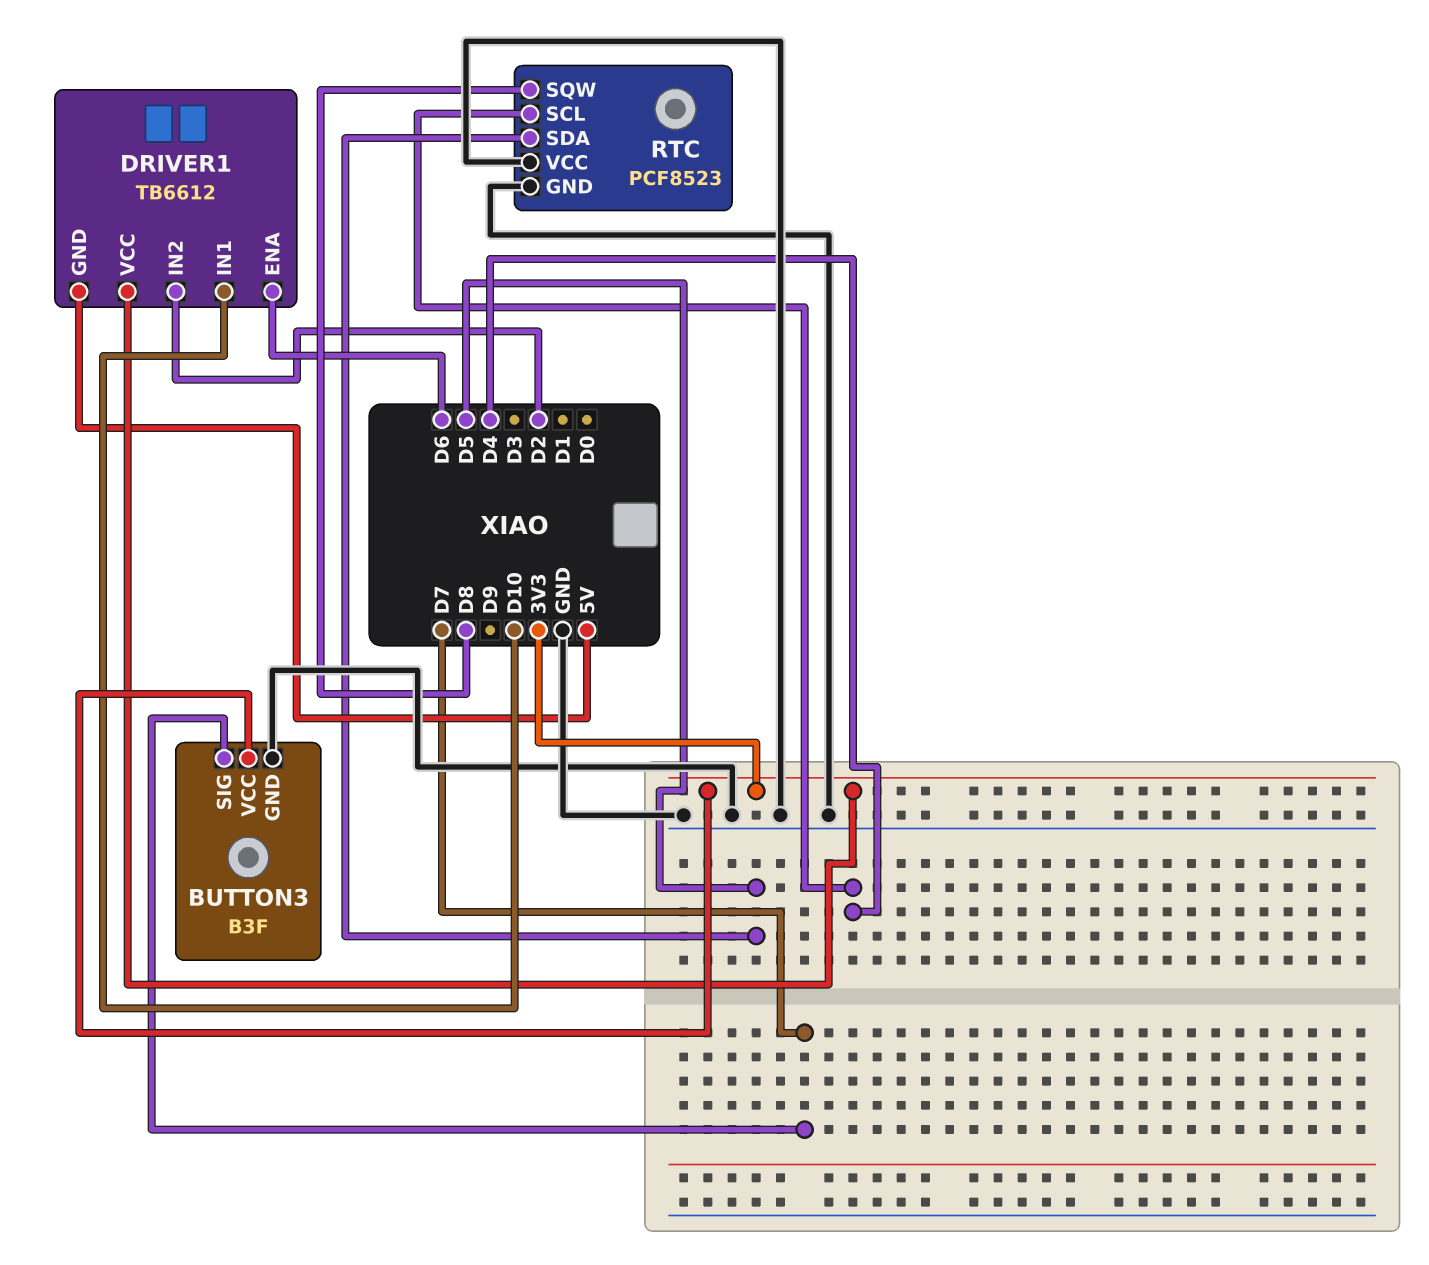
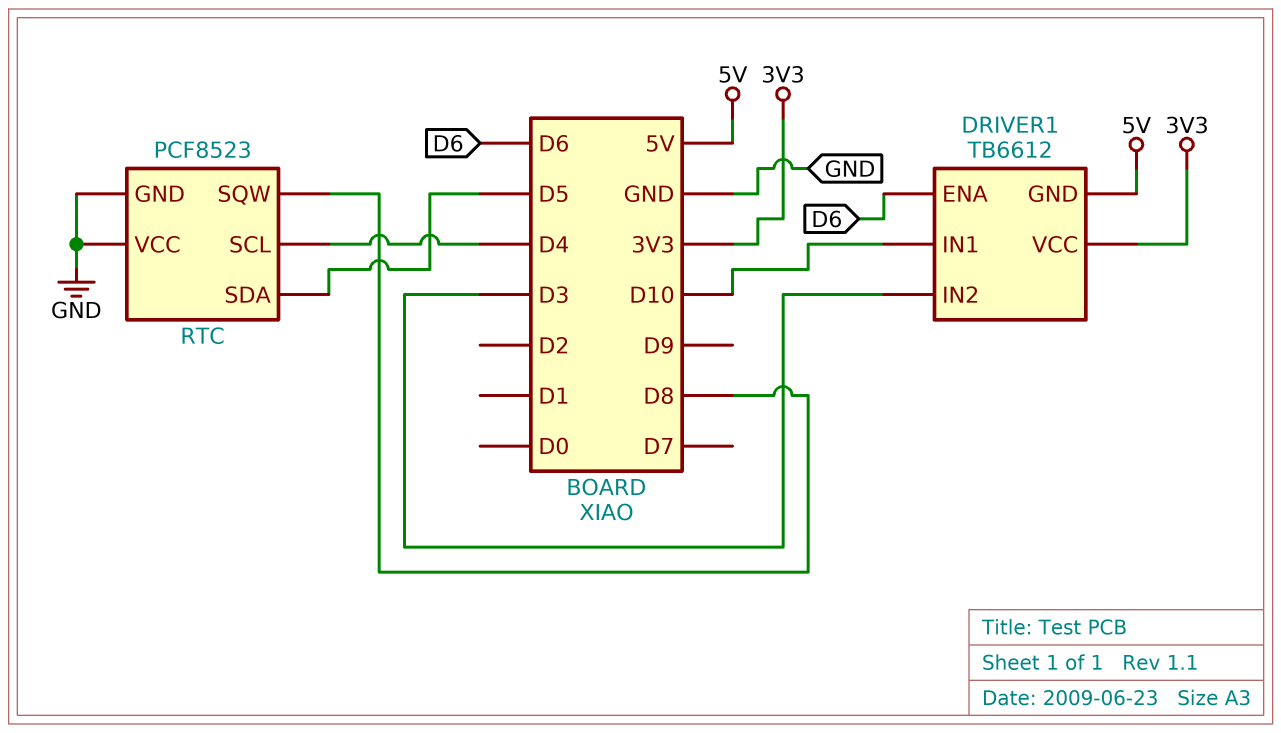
BUTTON3: B3F -> none
BUTTON3 pin GND: GND -> none
BUTTON3 pin SIG: D7 -> none
BUTTON3 pin VCC: 3V3 -> none
DRIVER1 pin IN2: D2 -> D3

